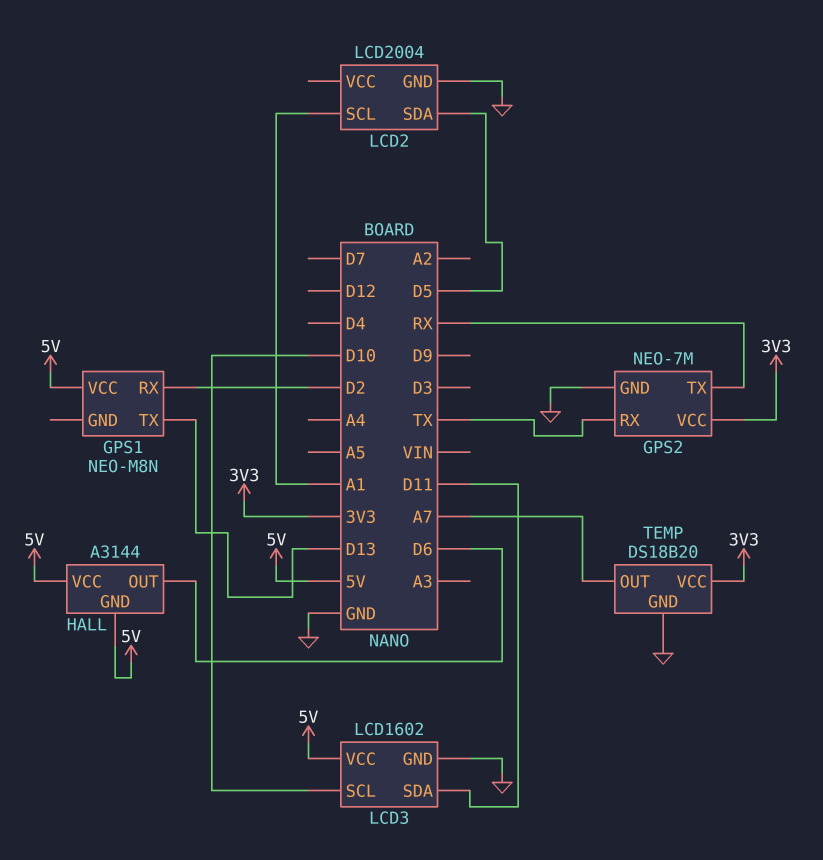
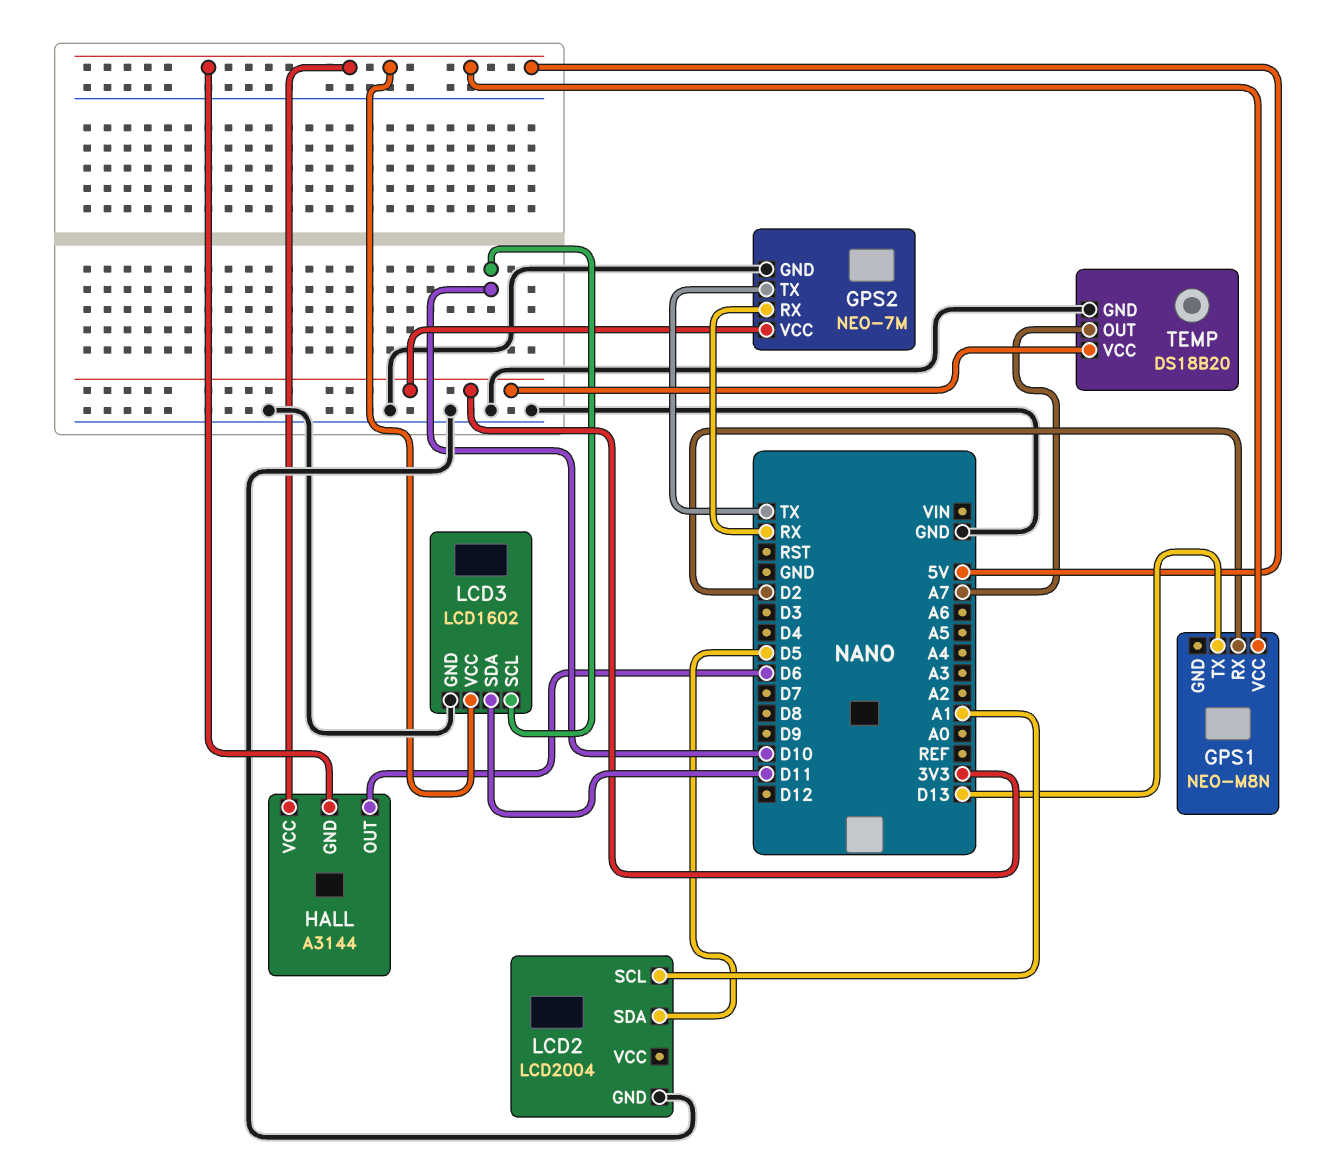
GPS2 pin RX: TX -> RX
GPS2 pin TX: RX -> TX

